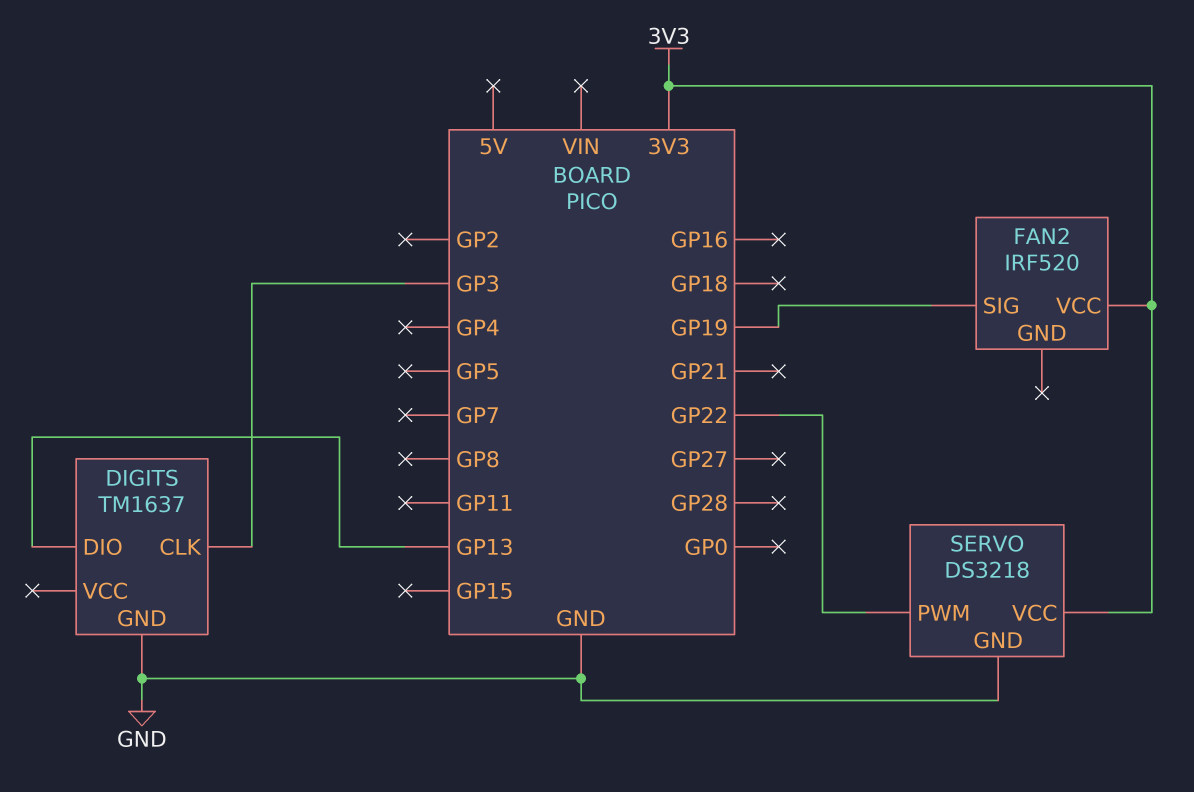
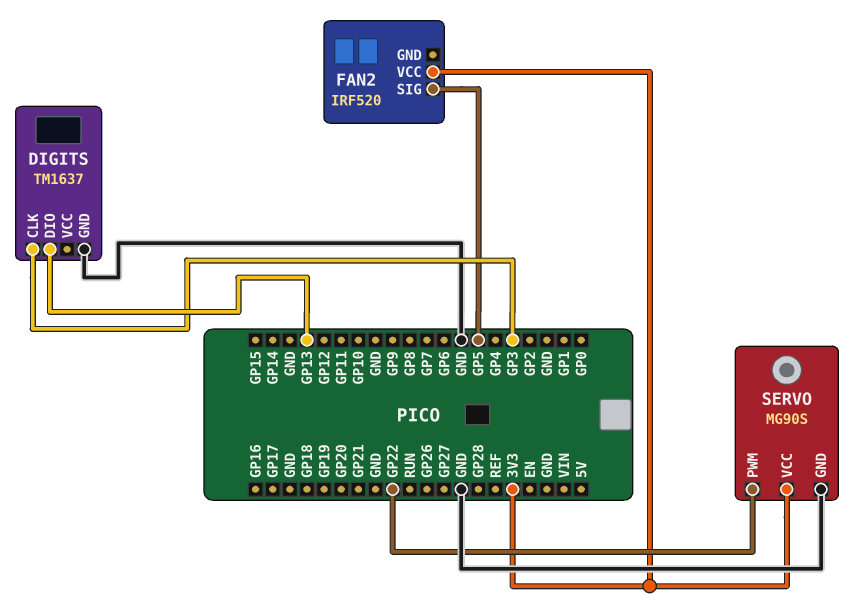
FAN2 pin SIG: GP19 -> GP5
SERVO: DS3218 -> MG90S

